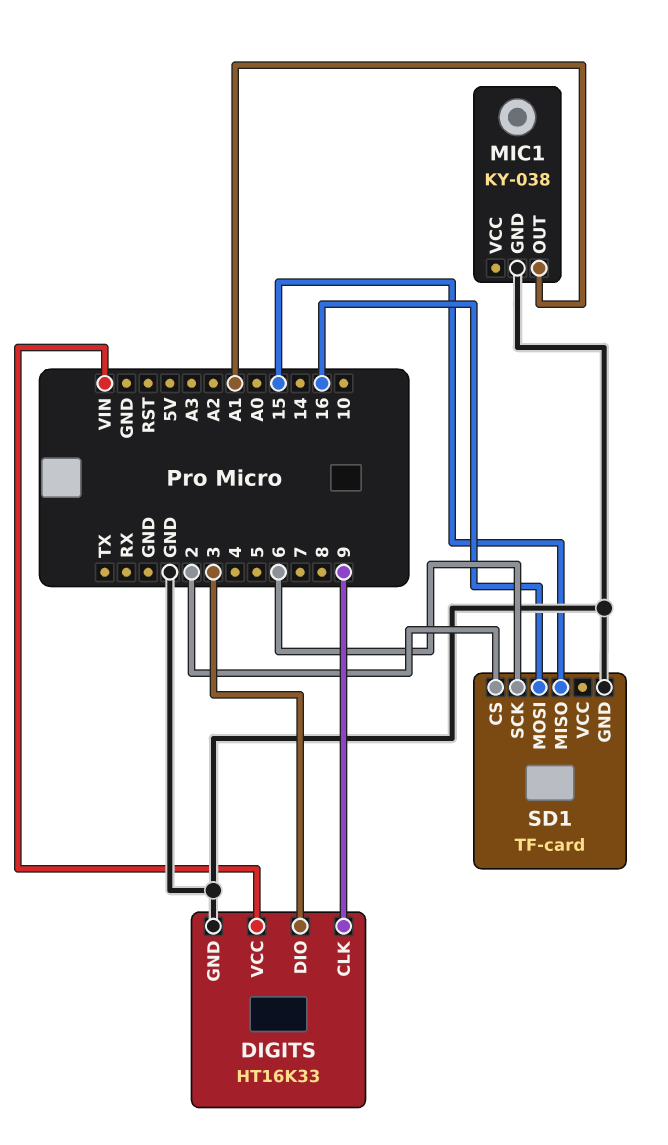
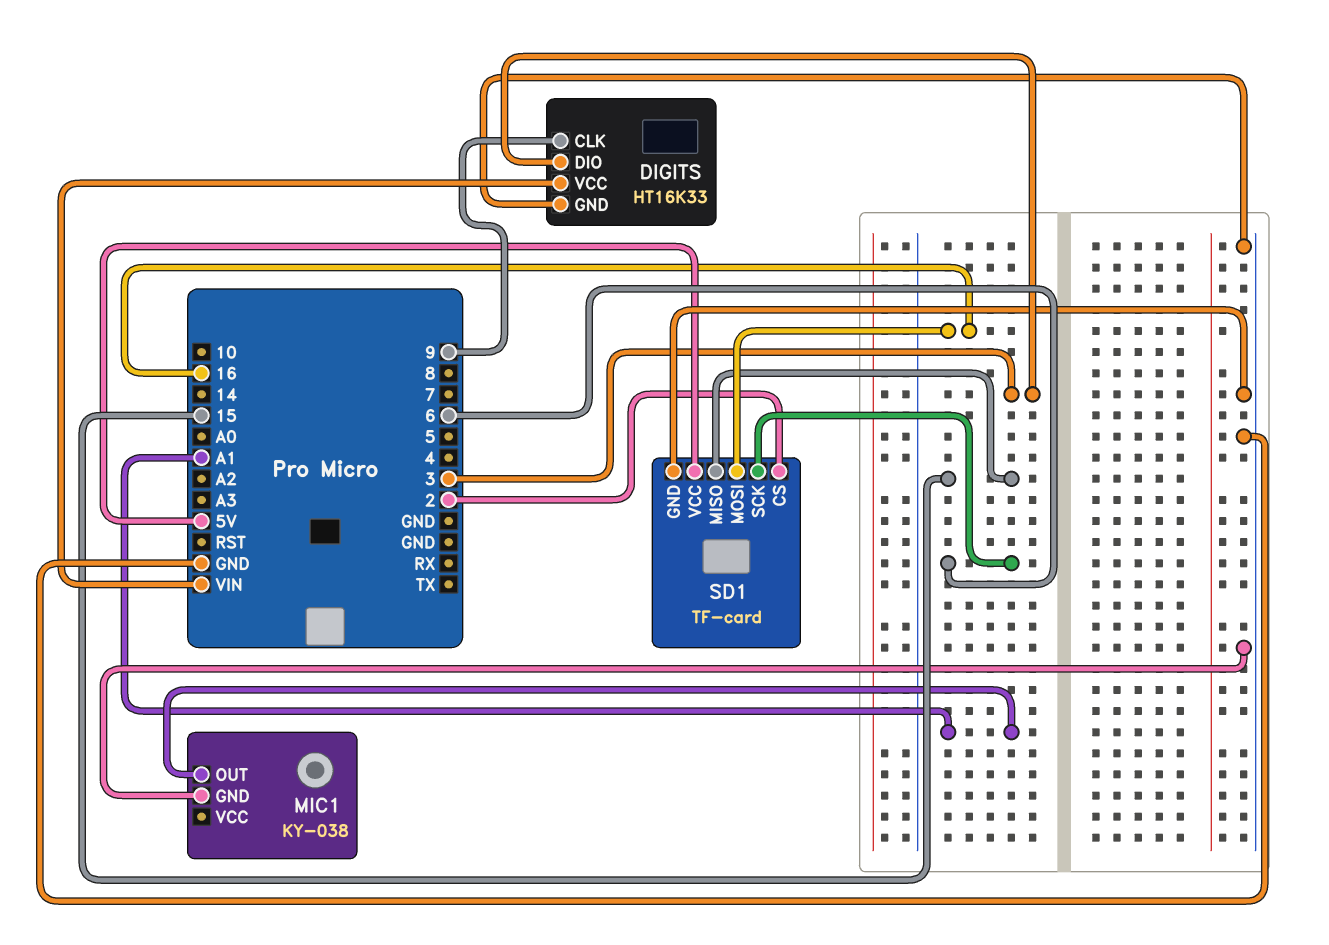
SD1 pin VCC: none -> 5V

